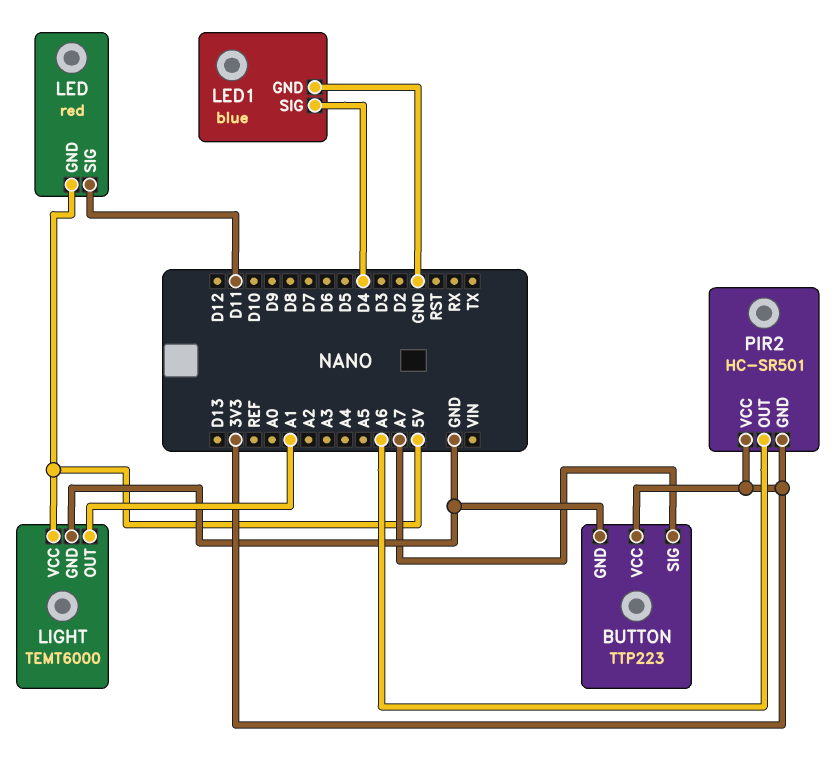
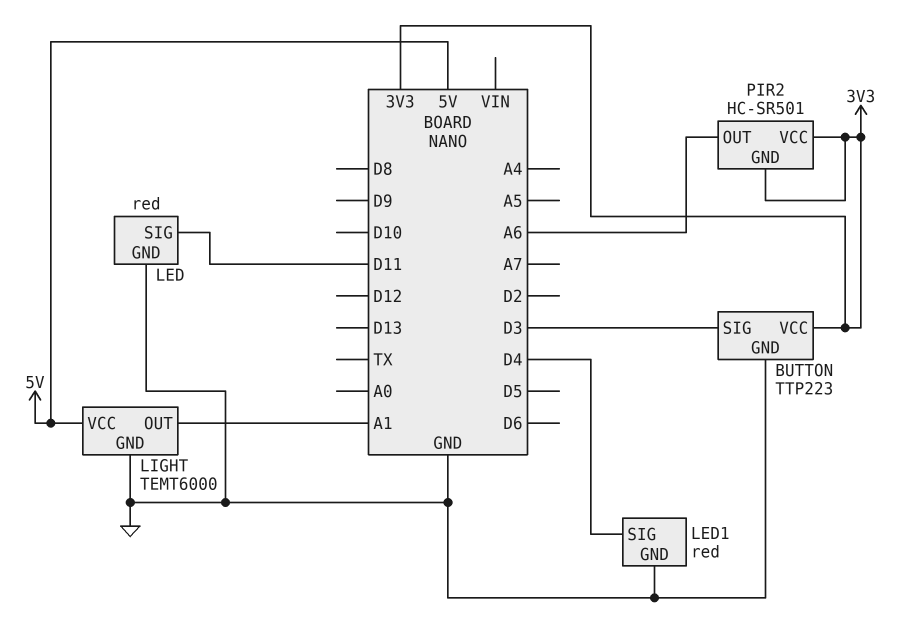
BUTTON pin SIG: A7 -> D3
LED pin GND: 5V -> GND
LED1: blue -> red

